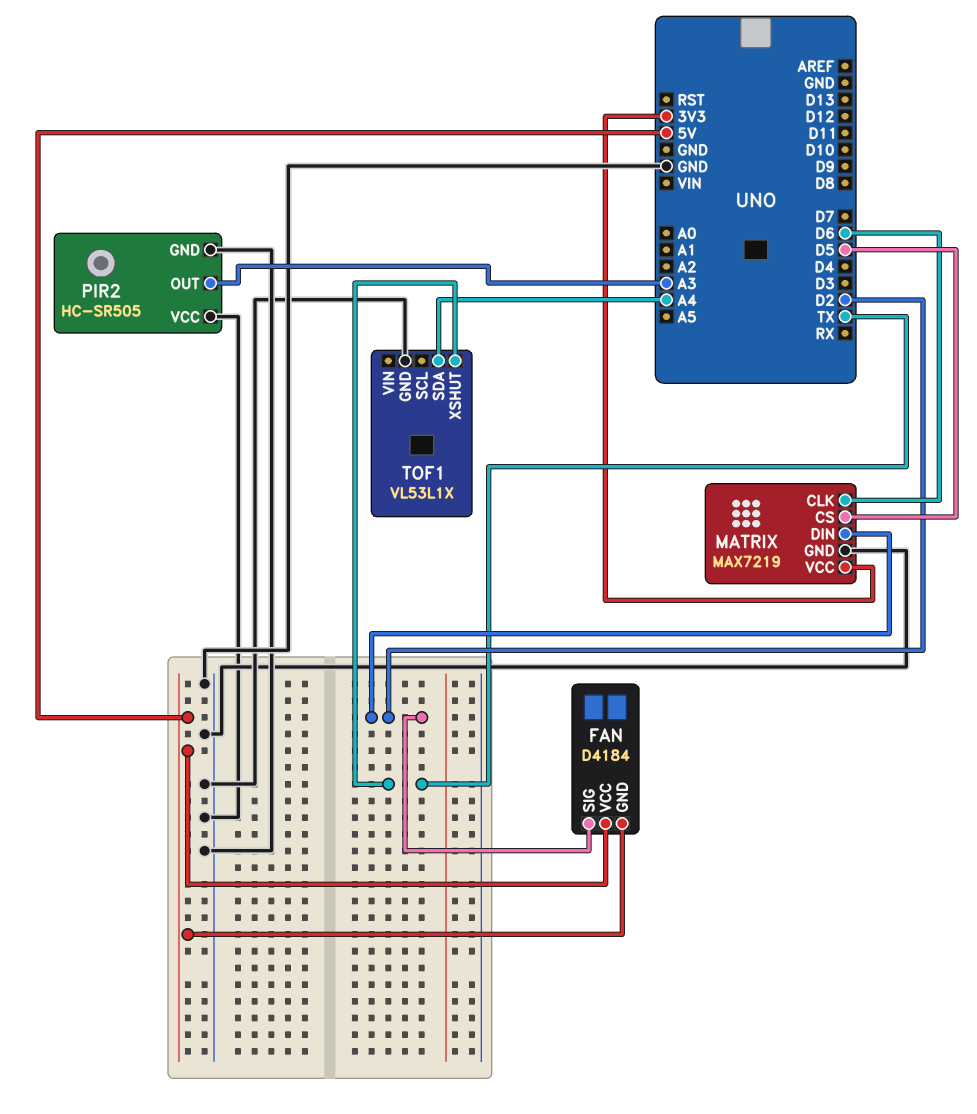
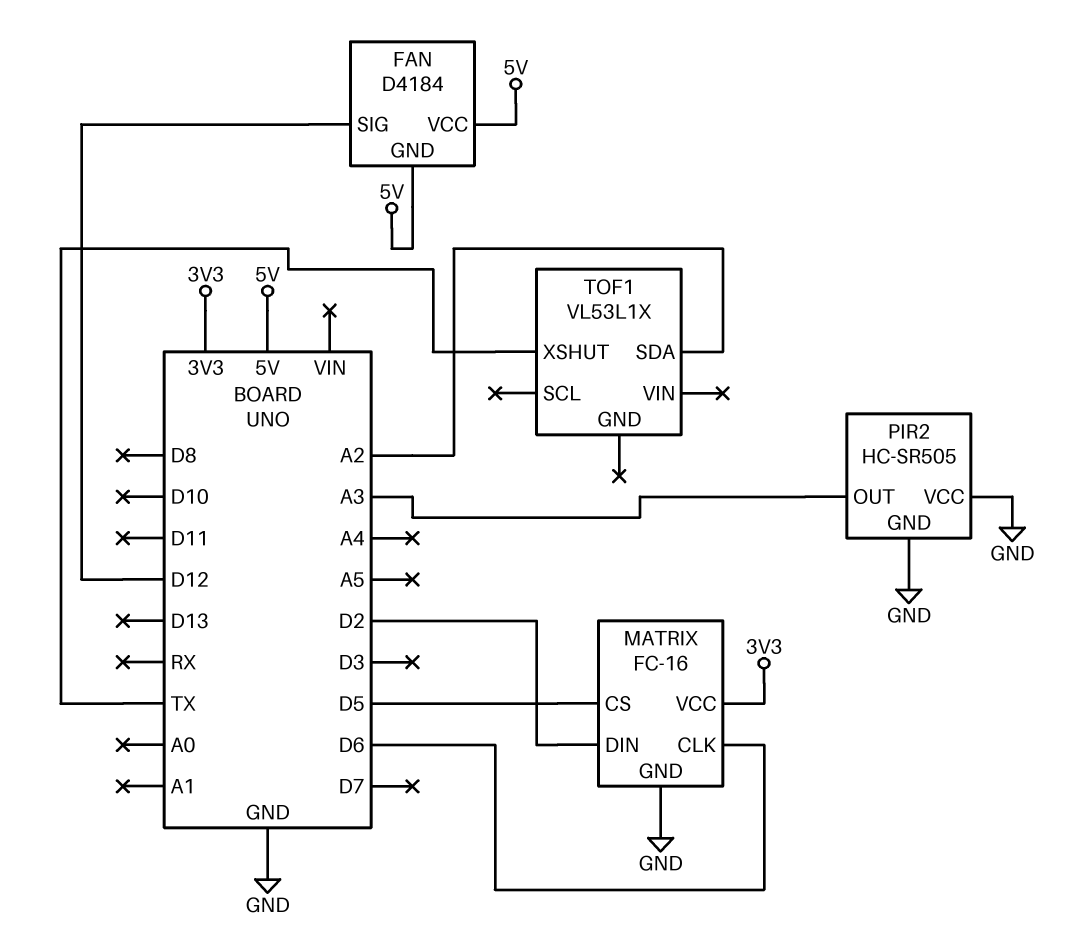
FAN pin SIG: D2 -> D12
MATRIX: MAX7219 -> FC-16
TOF1 pin GND: GND -> none
TOF1 pin SDA: A4 -> A2

